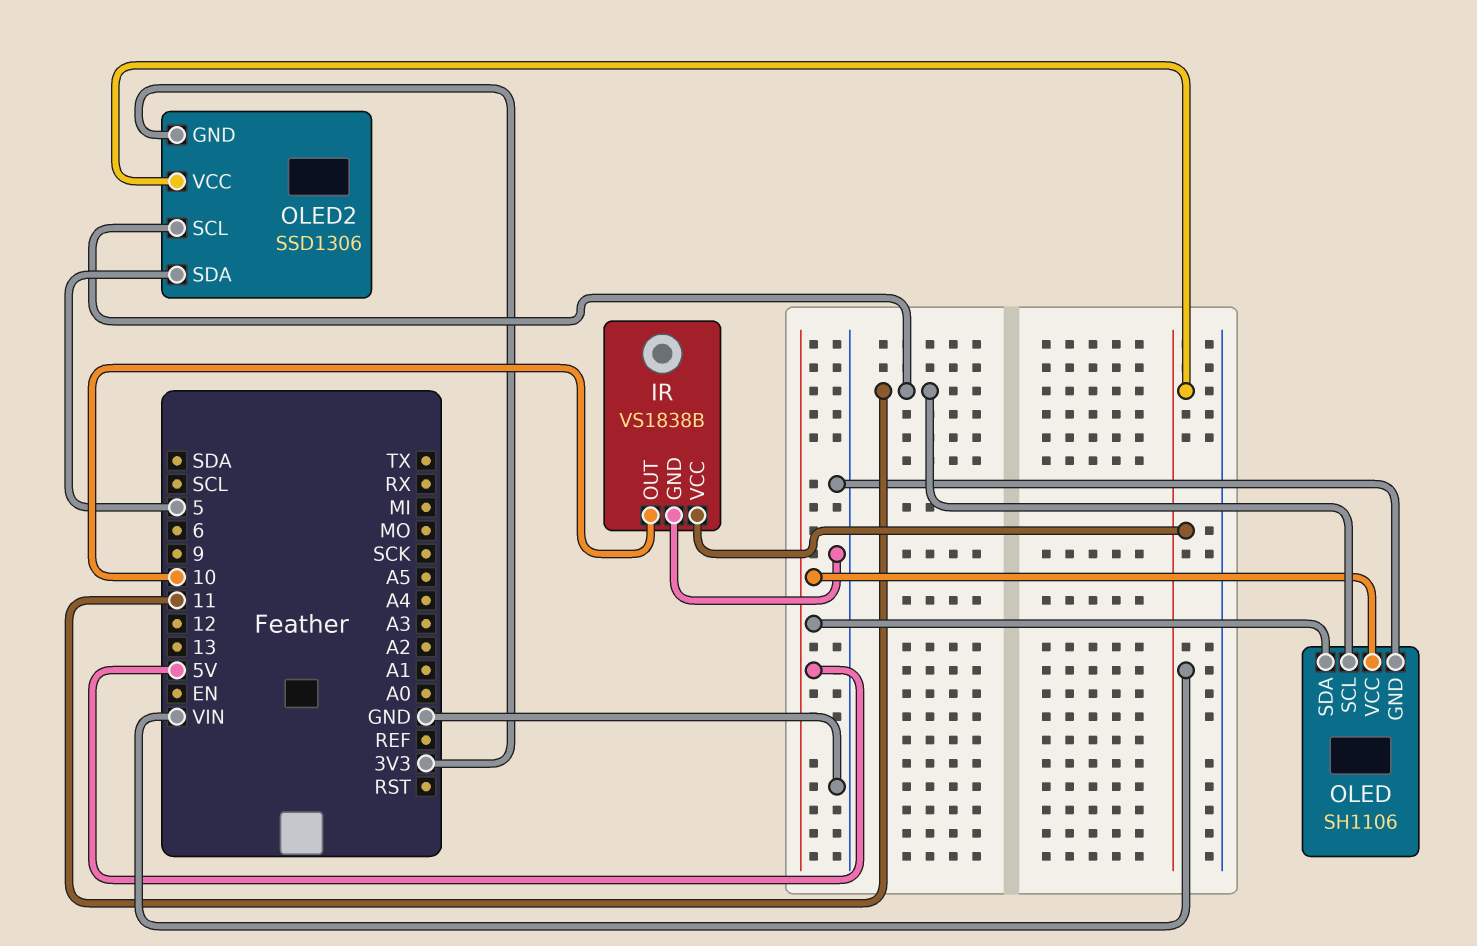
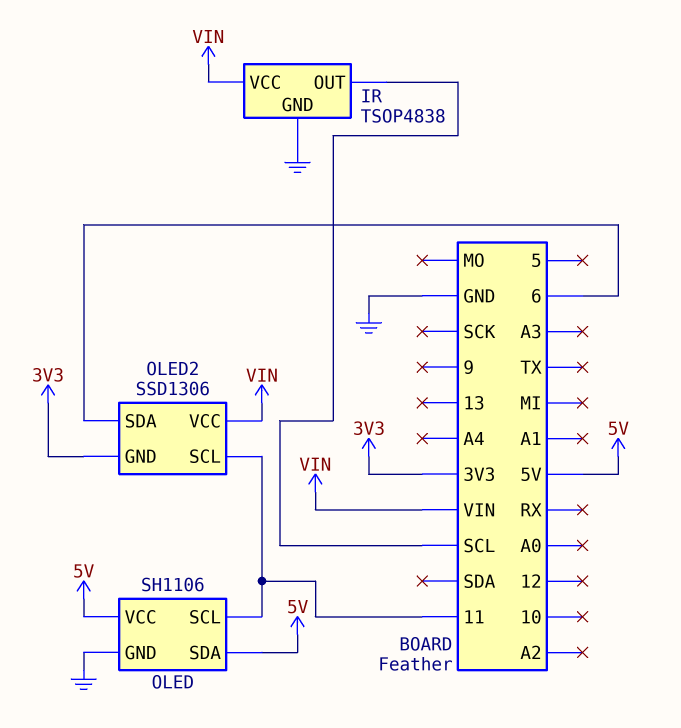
IR: VS1838B -> TSOP4838
IR pin OUT: 10 -> SCL
OLED2 pin SDA: 5 -> 6

